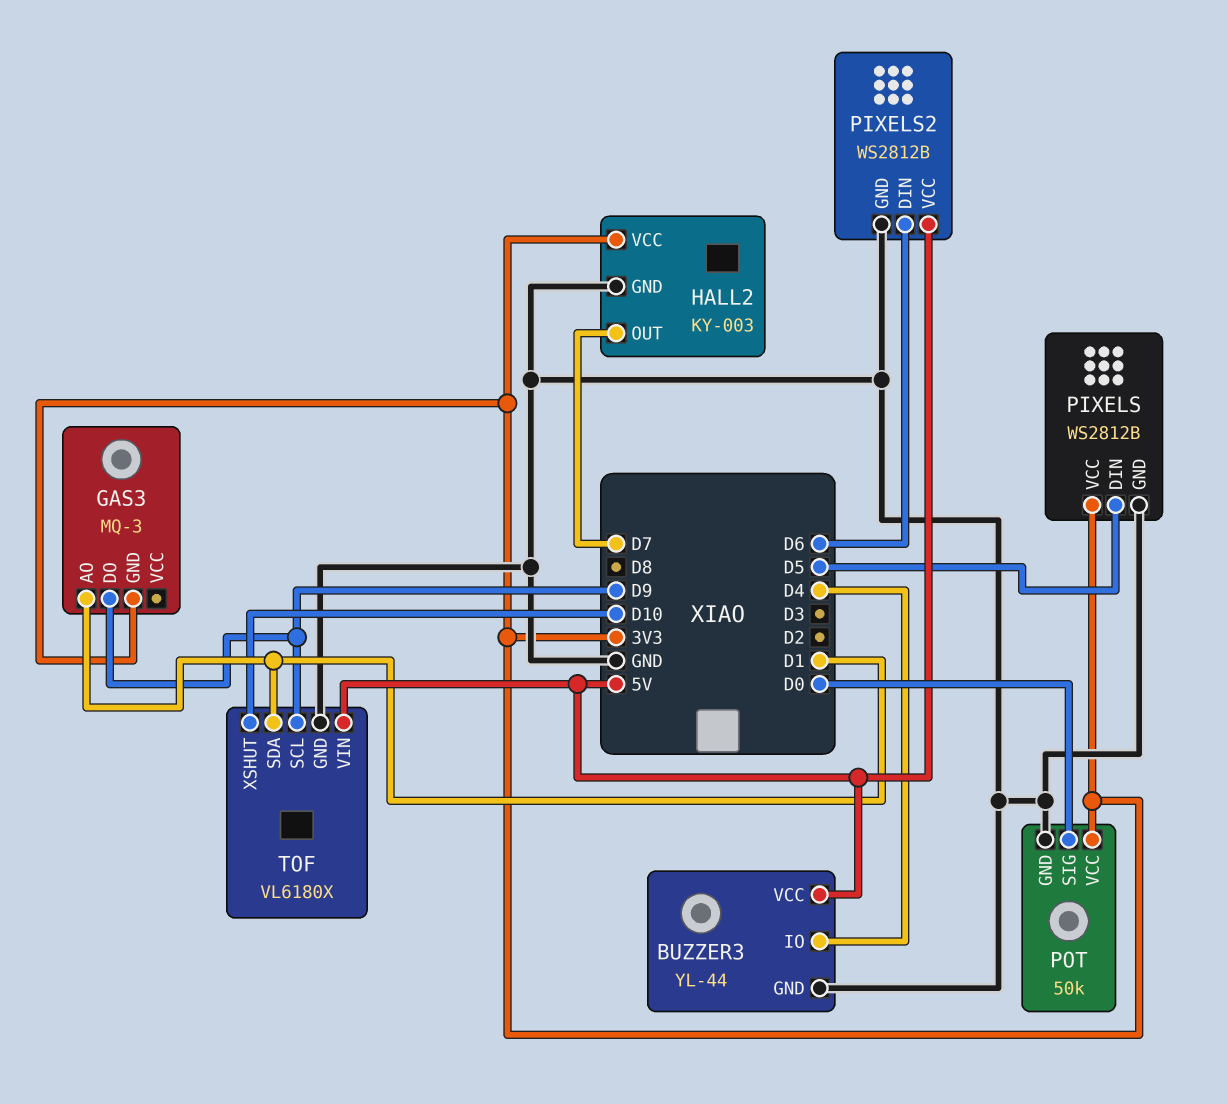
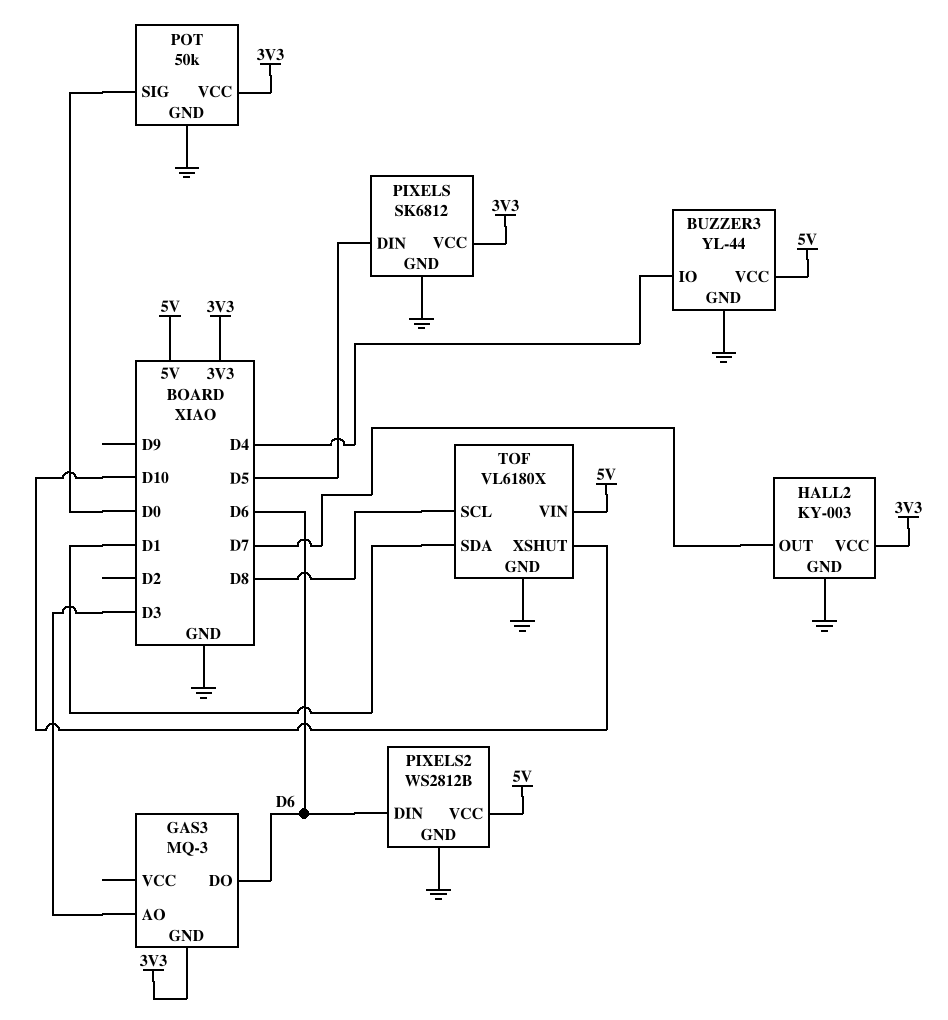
GAS3 pin AO: D1 -> D3
GAS3 pin DO: D9 -> D6
PIXELS: WS2812B -> SK6812
TOF pin SCL: D9 -> D8

